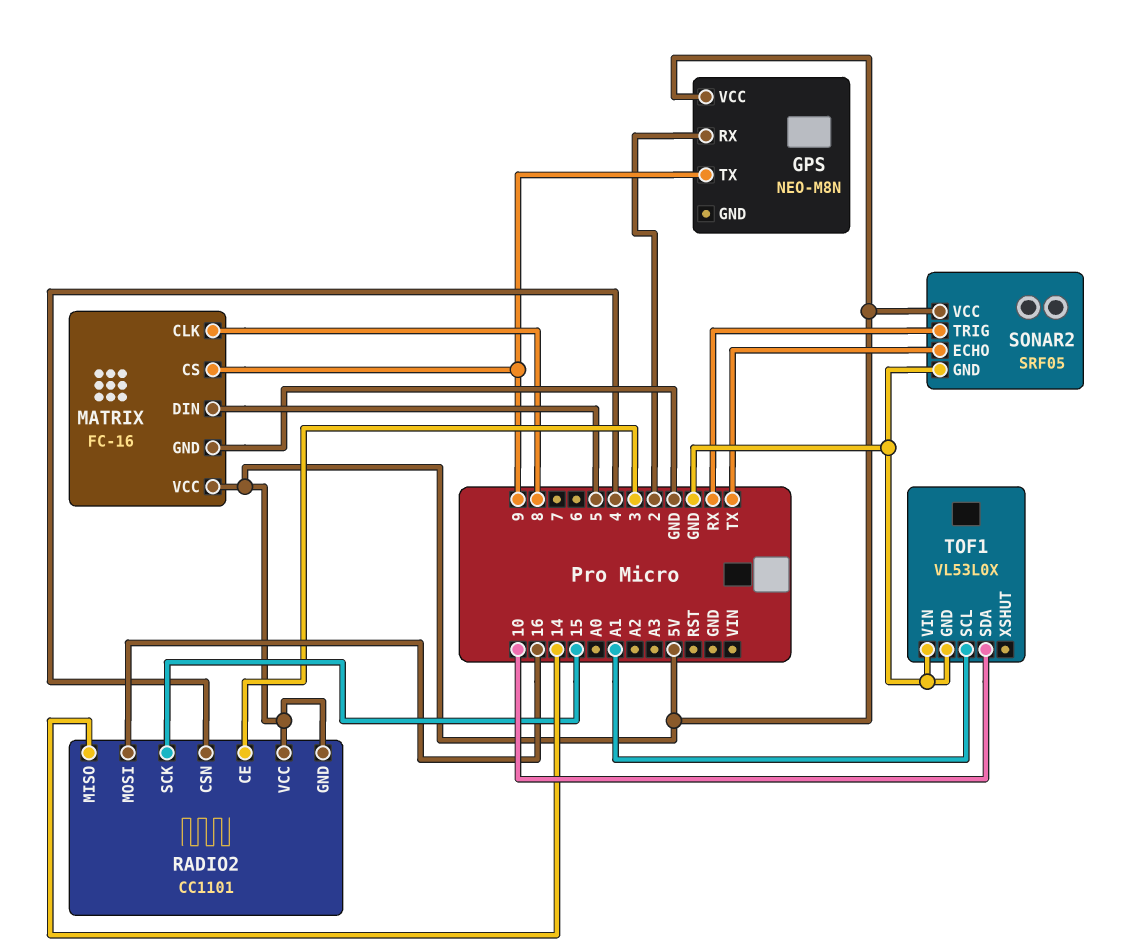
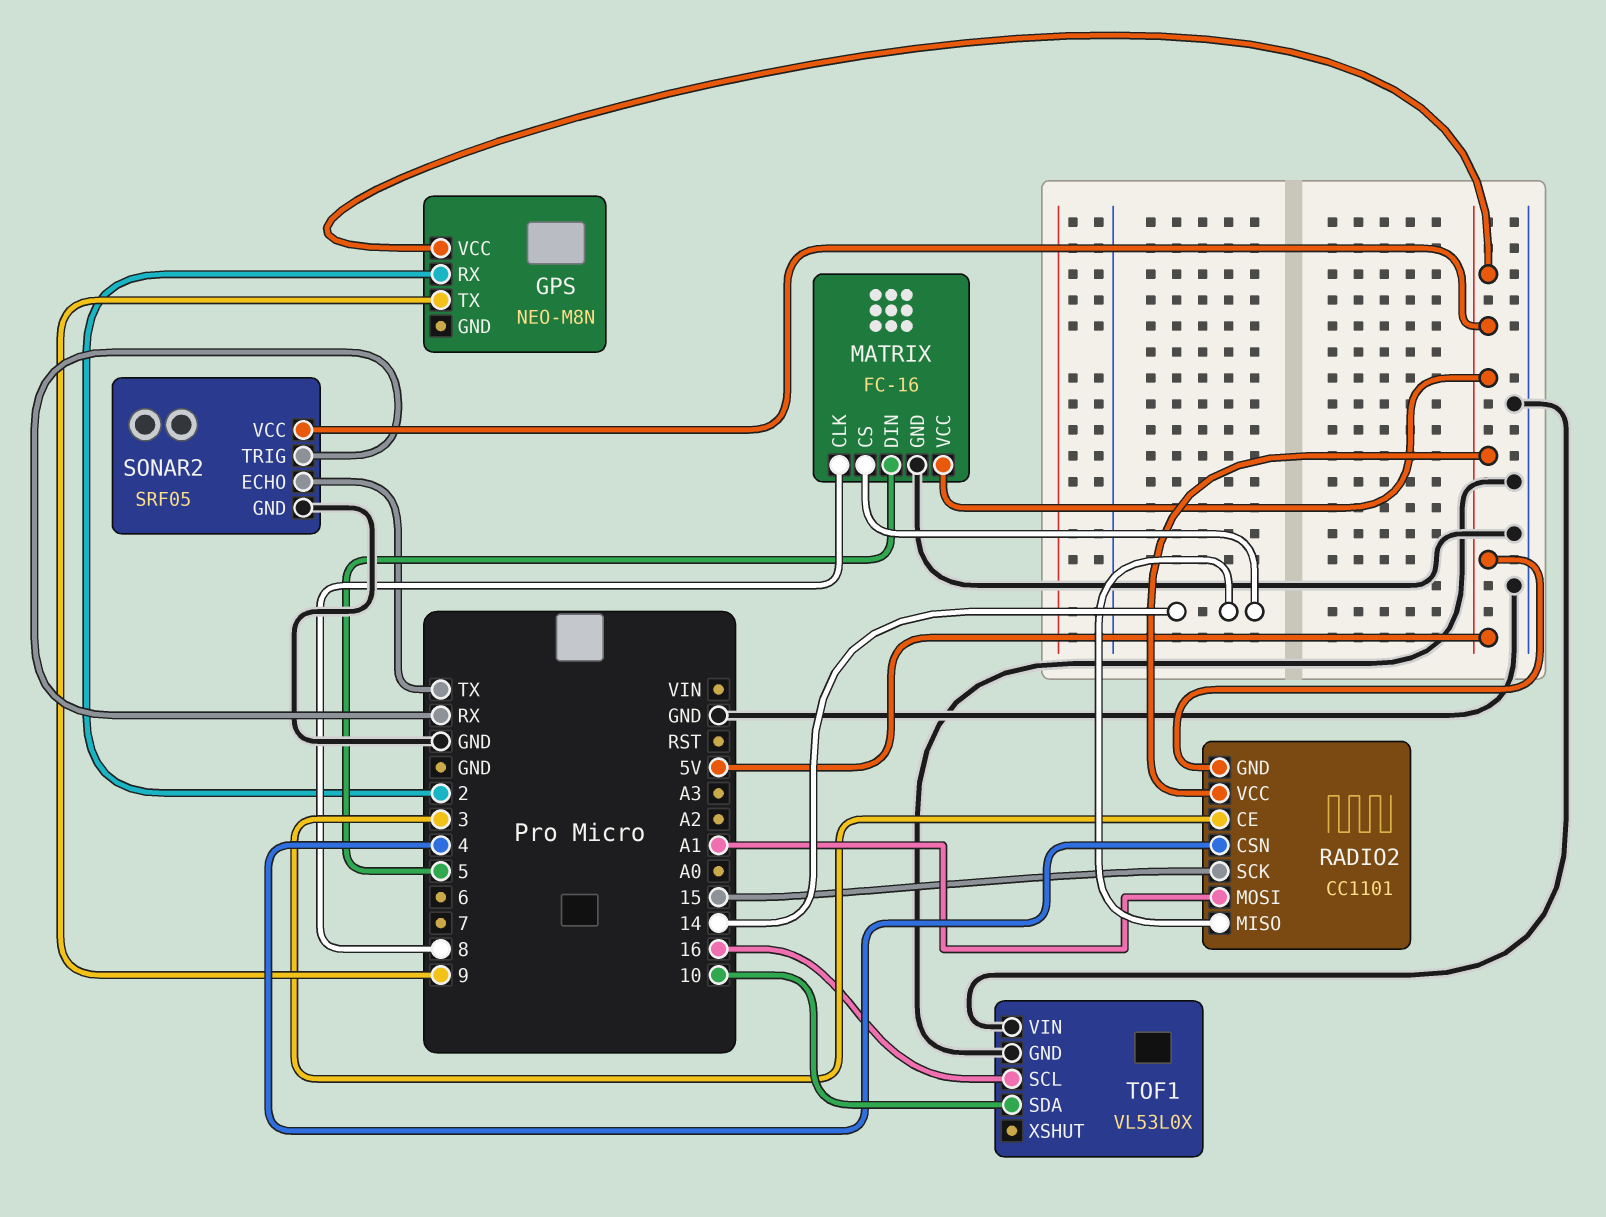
MATRIX pin CS: 9 -> 14
RADIO2 pin MOSI: 16 -> A1
TOF1 pin SCL: A1 -> 16

